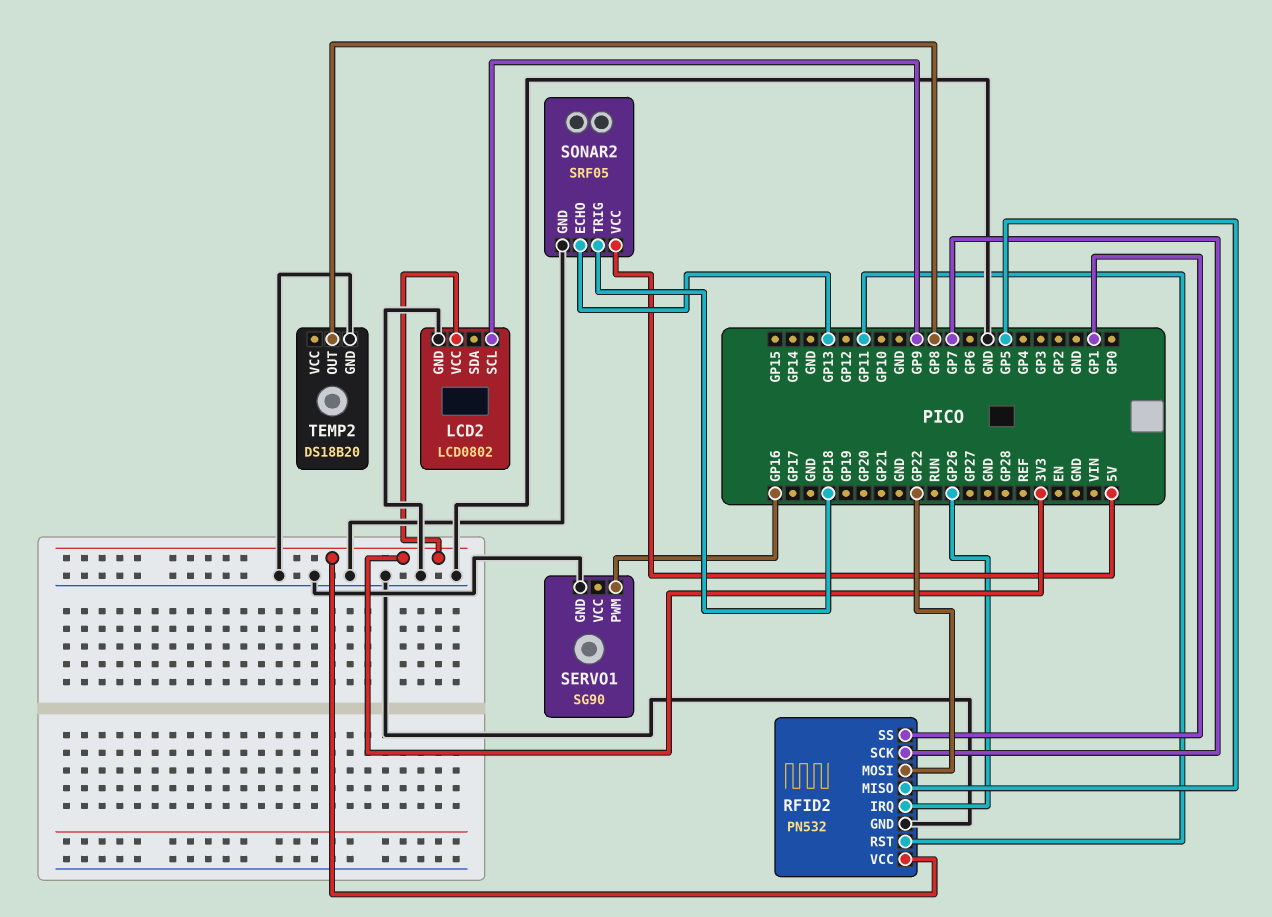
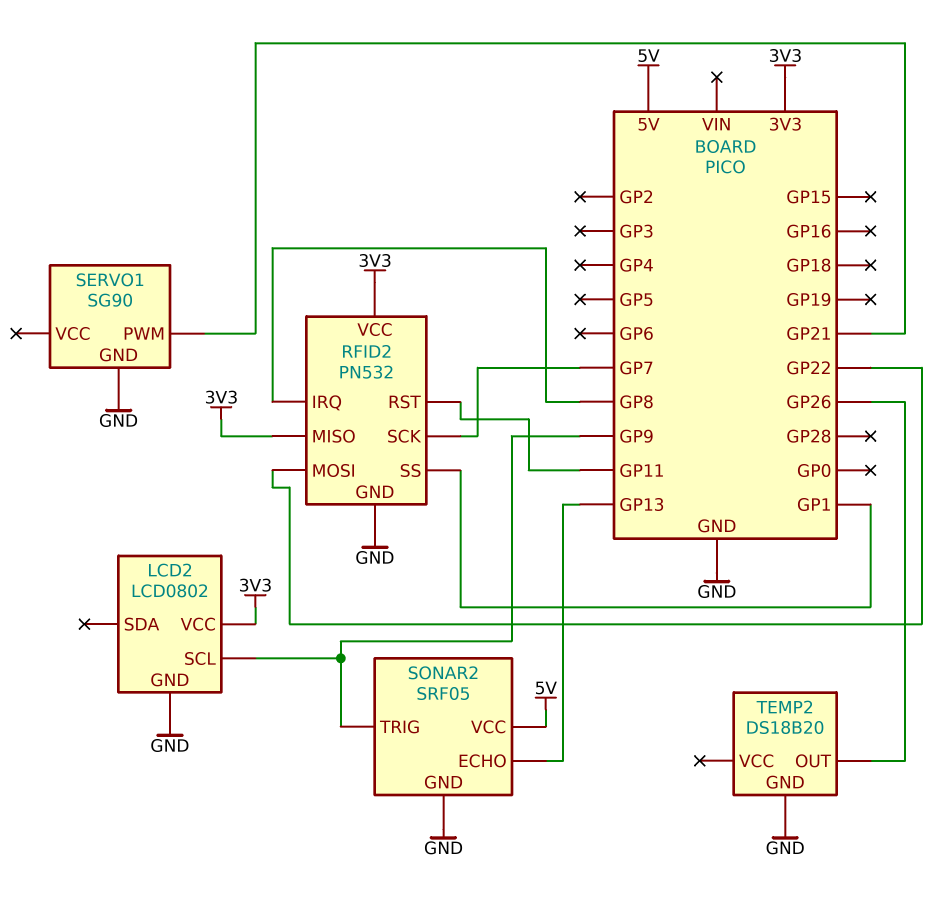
RFID2 pin IRQ: GP26 -> GP8
RFID2 pin MISO: GP5 -> 3V3
SERVO1 pin PWM: GP16 -> GP21
SONAR2 pin TRIG: GP18 -> GP9
TEMP2 pin OUT: GP8 -> GP26

